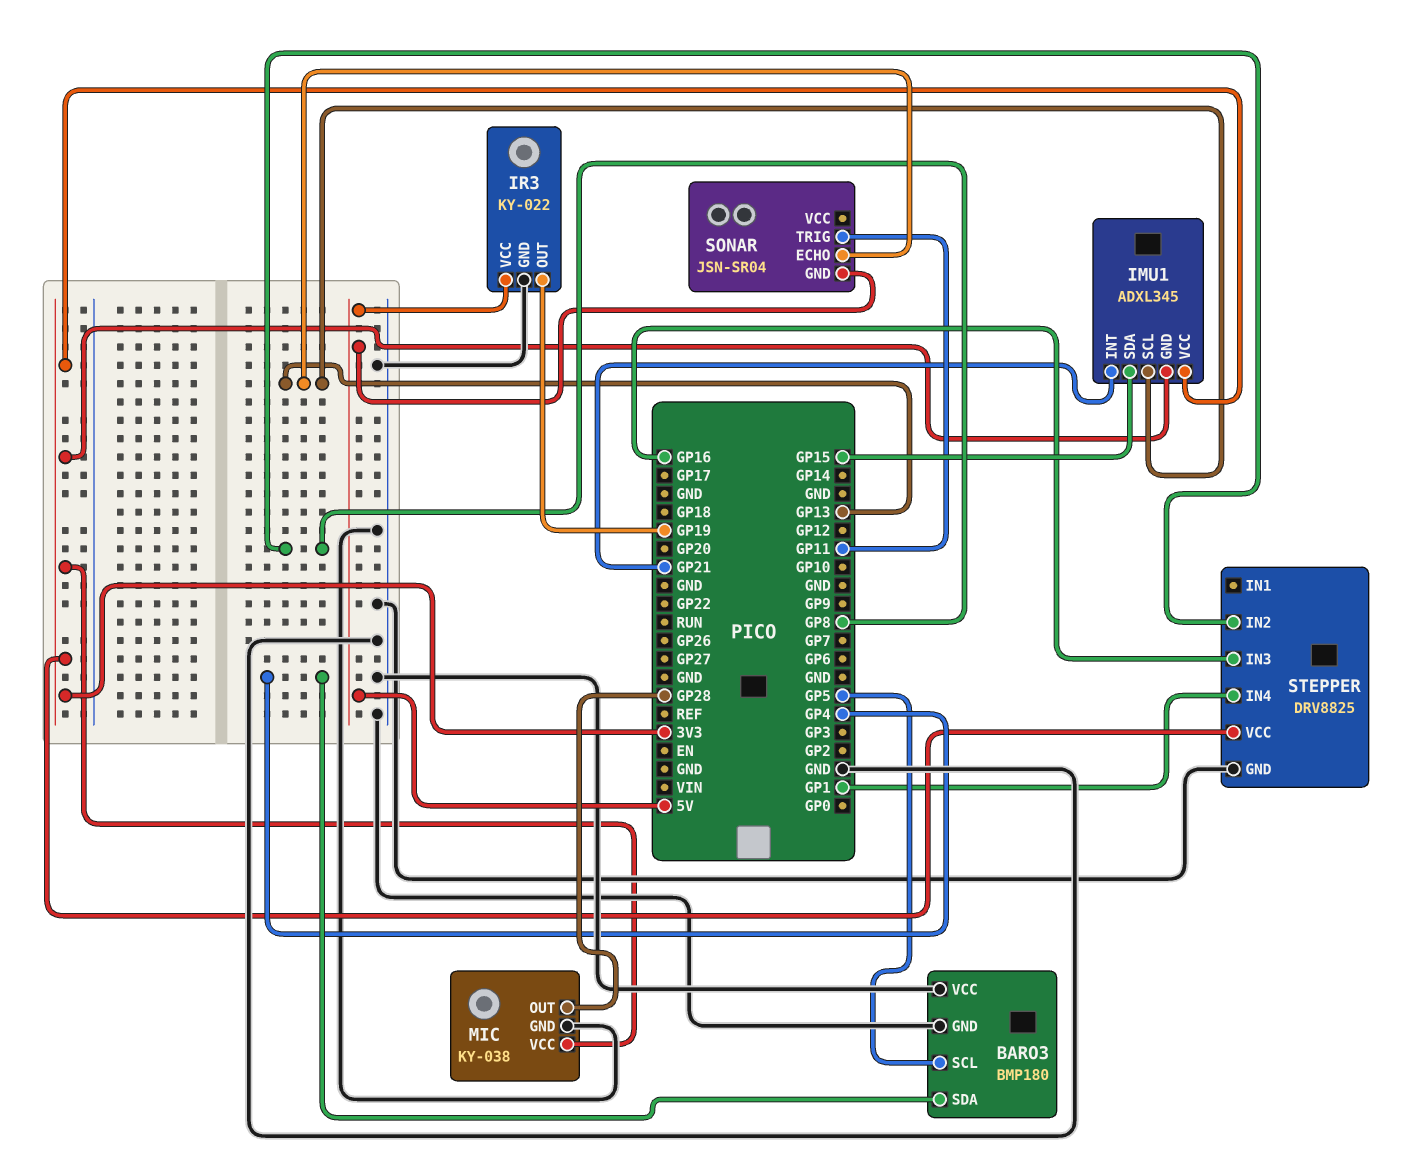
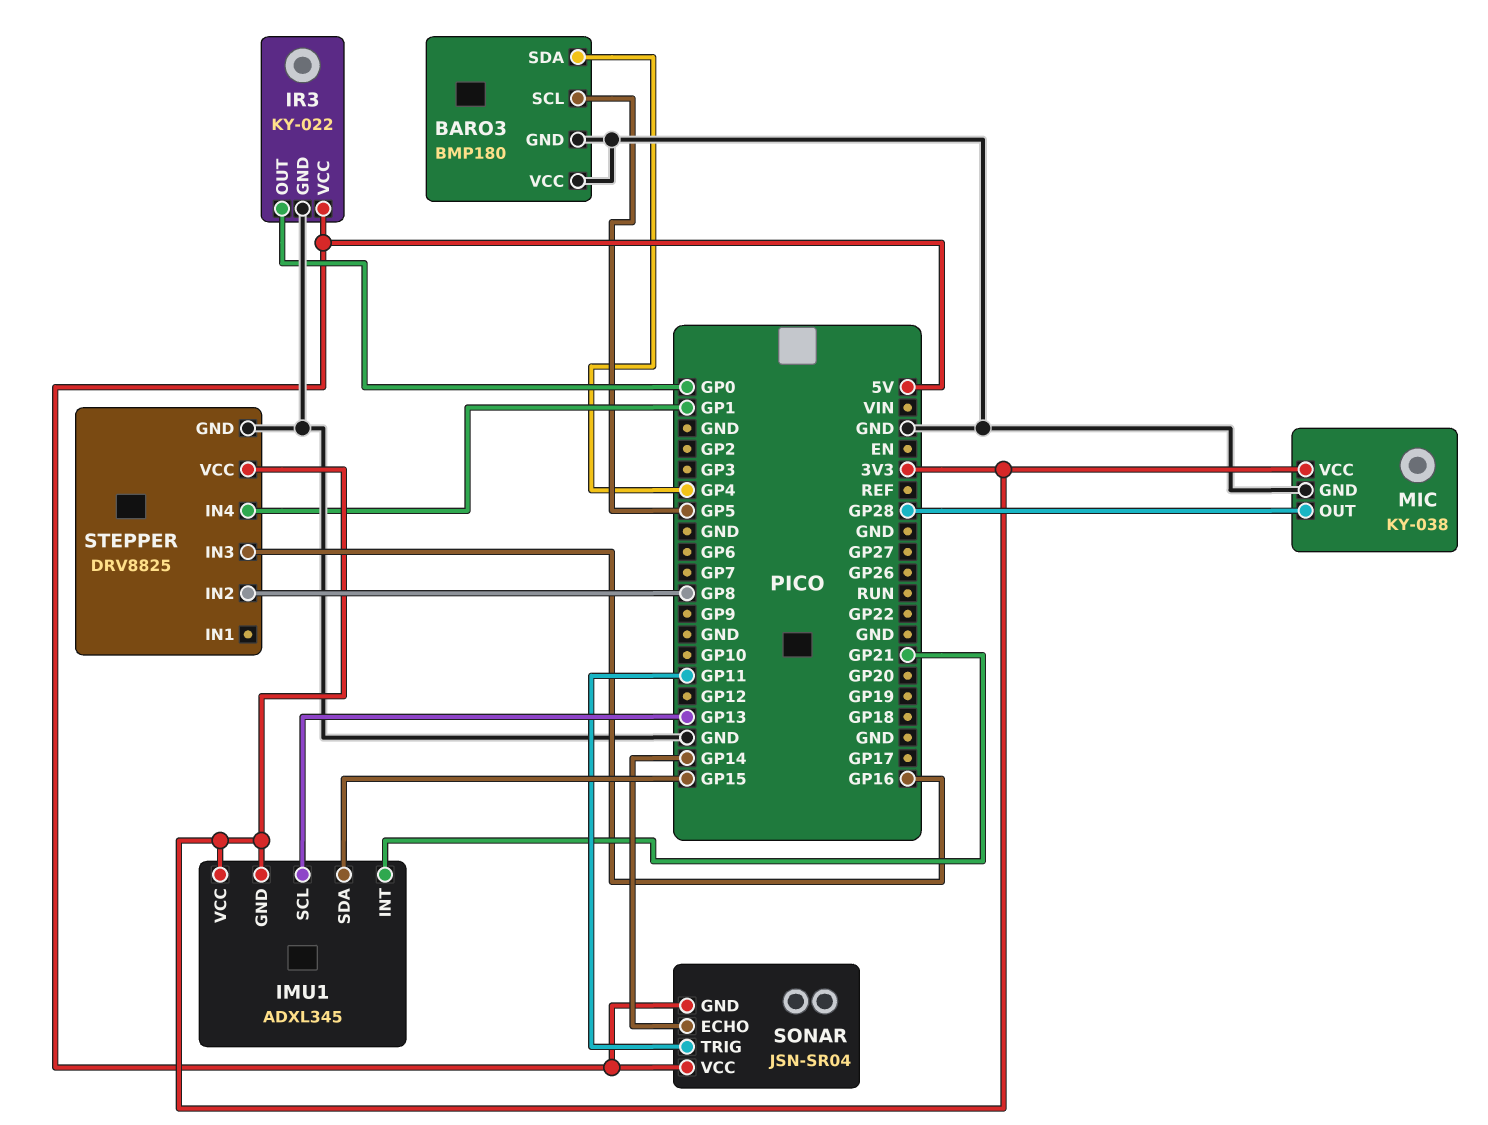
IR3 pin OUT: GP19 -> GP0
SONAR pin ECHO: GP13 -> GP14
SONAR pin VCC: none -> 5V

